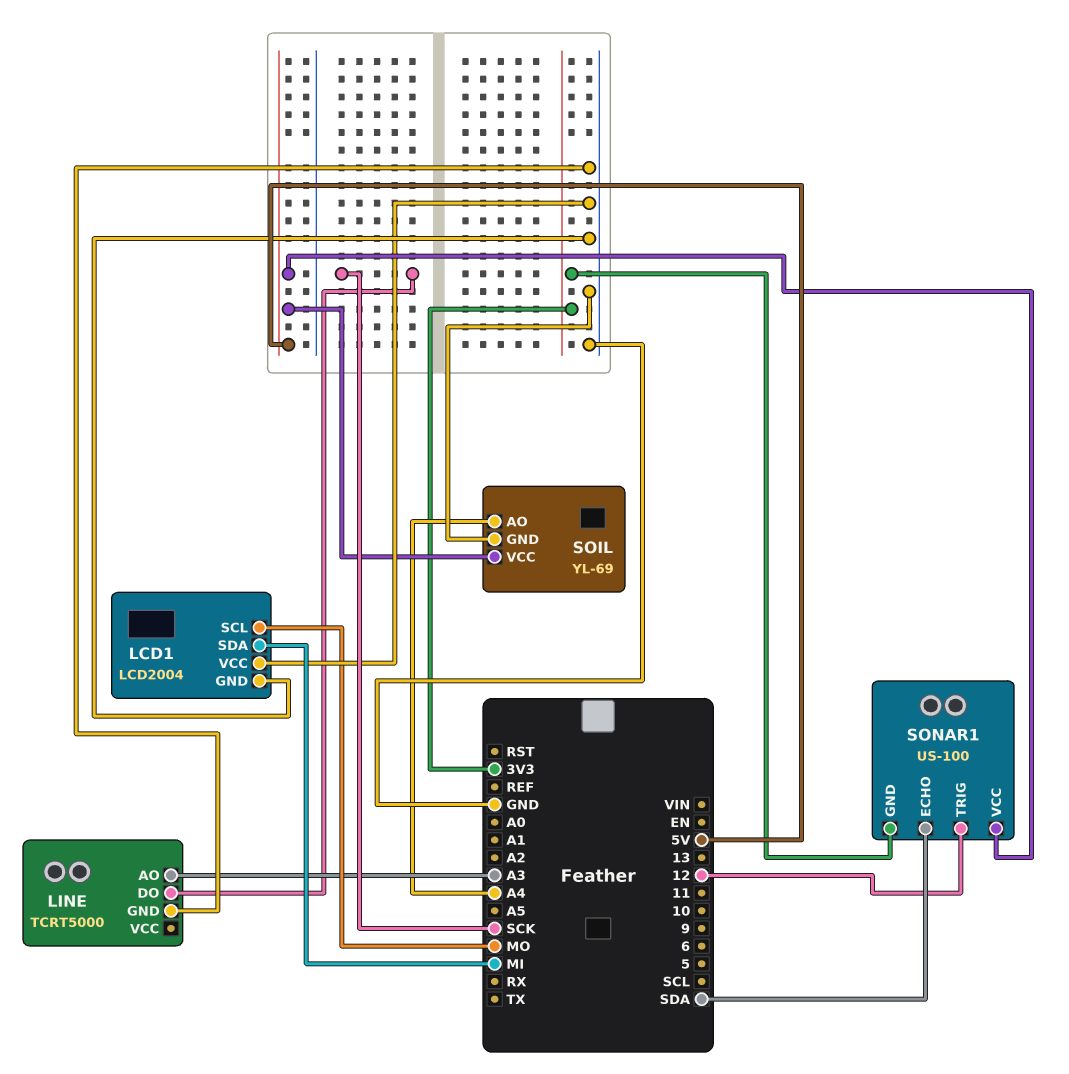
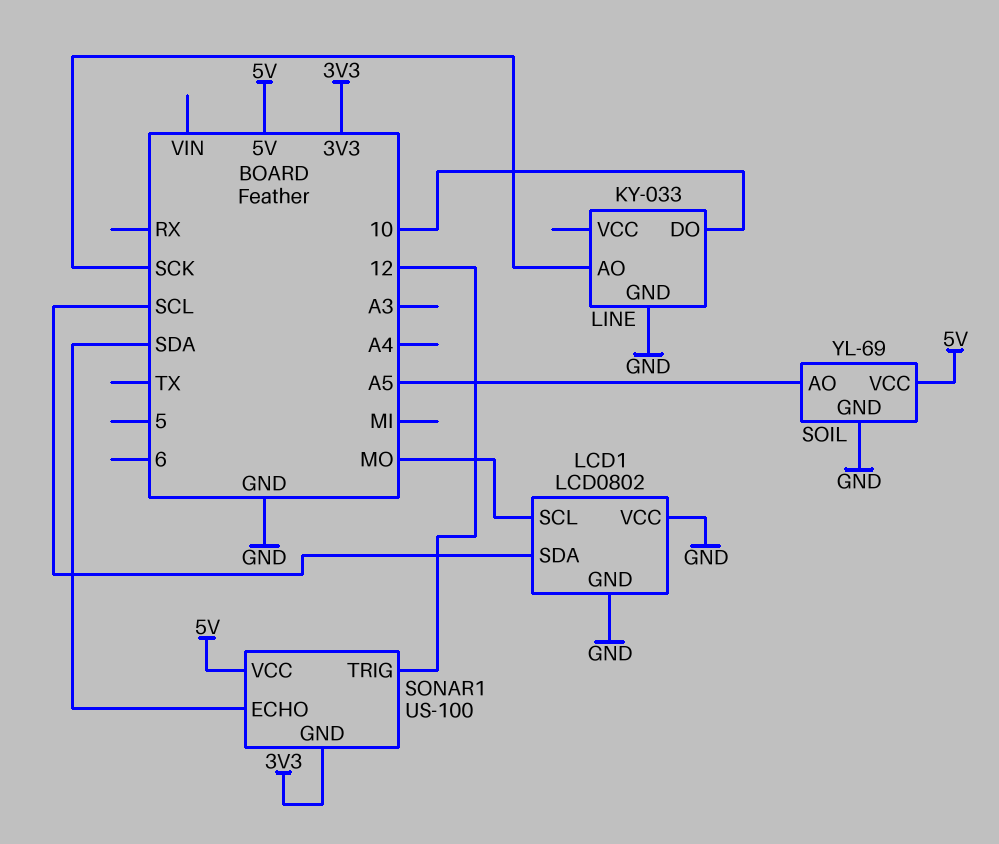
LCD1: LCD2004 -> LCD0802
LCD1 pin SDA: MI -> SCL
LINE: TCRT5000 -> KY-033
LINE pin AO: A3 -> SCK
LINE pin DO: SCK -> 10
SOIL pin AO: A4 -> A5

